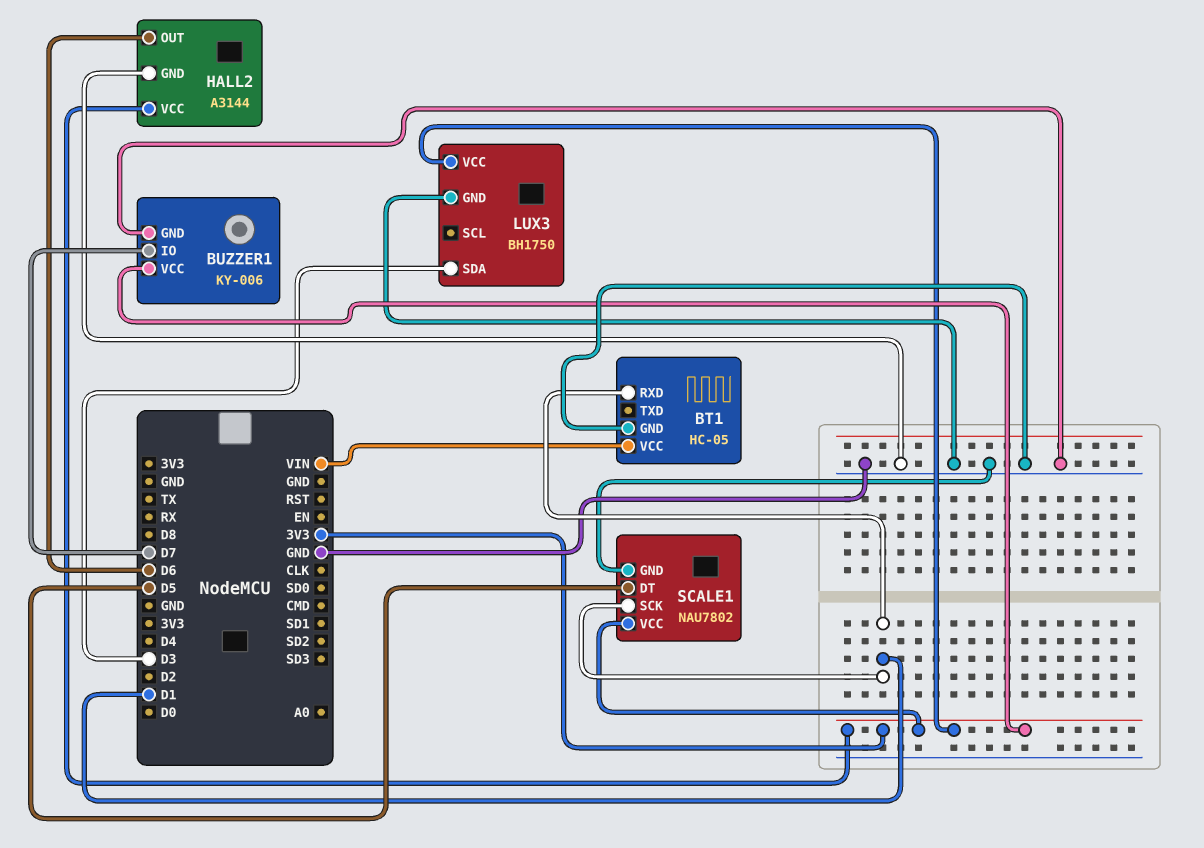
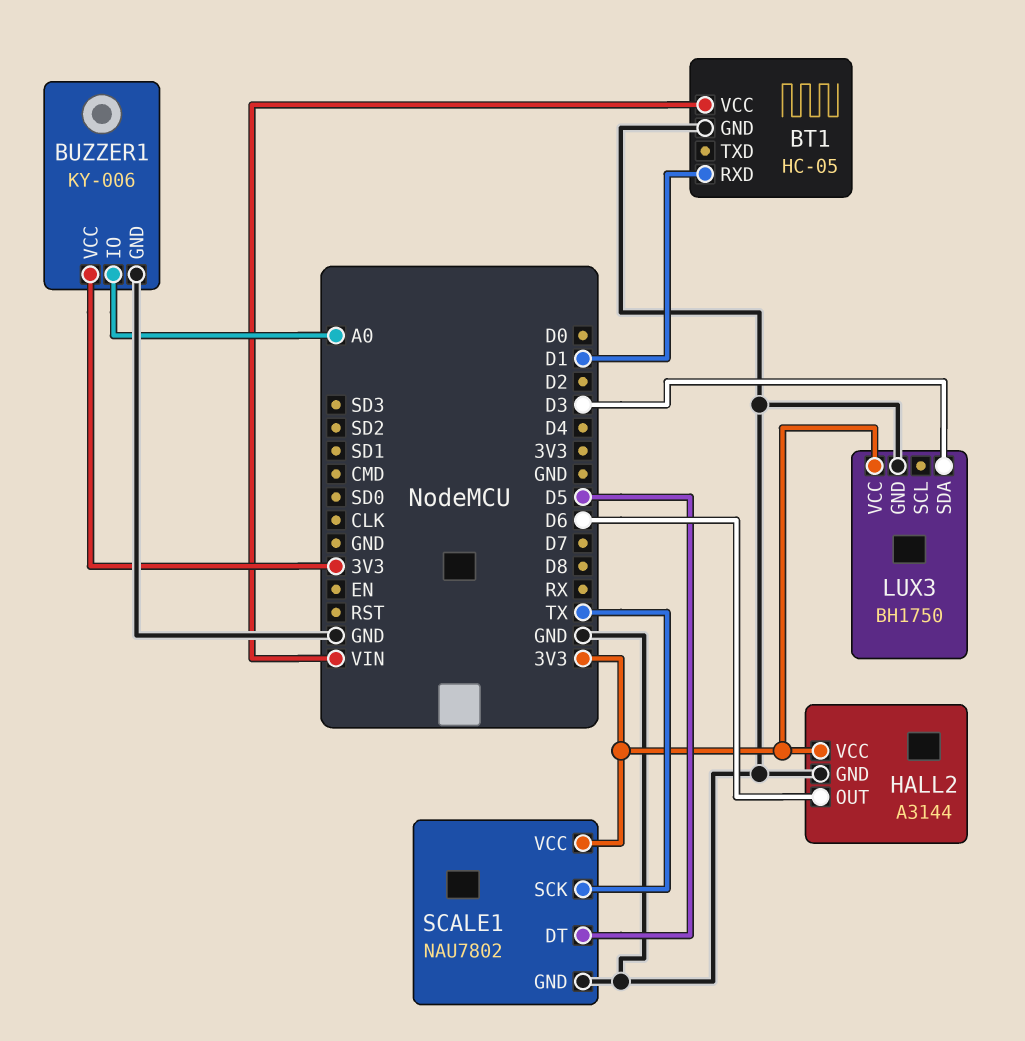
BUZZER1 pin IO: D7 -> A0
SCALE1 pin SCK: D1 -> TX

